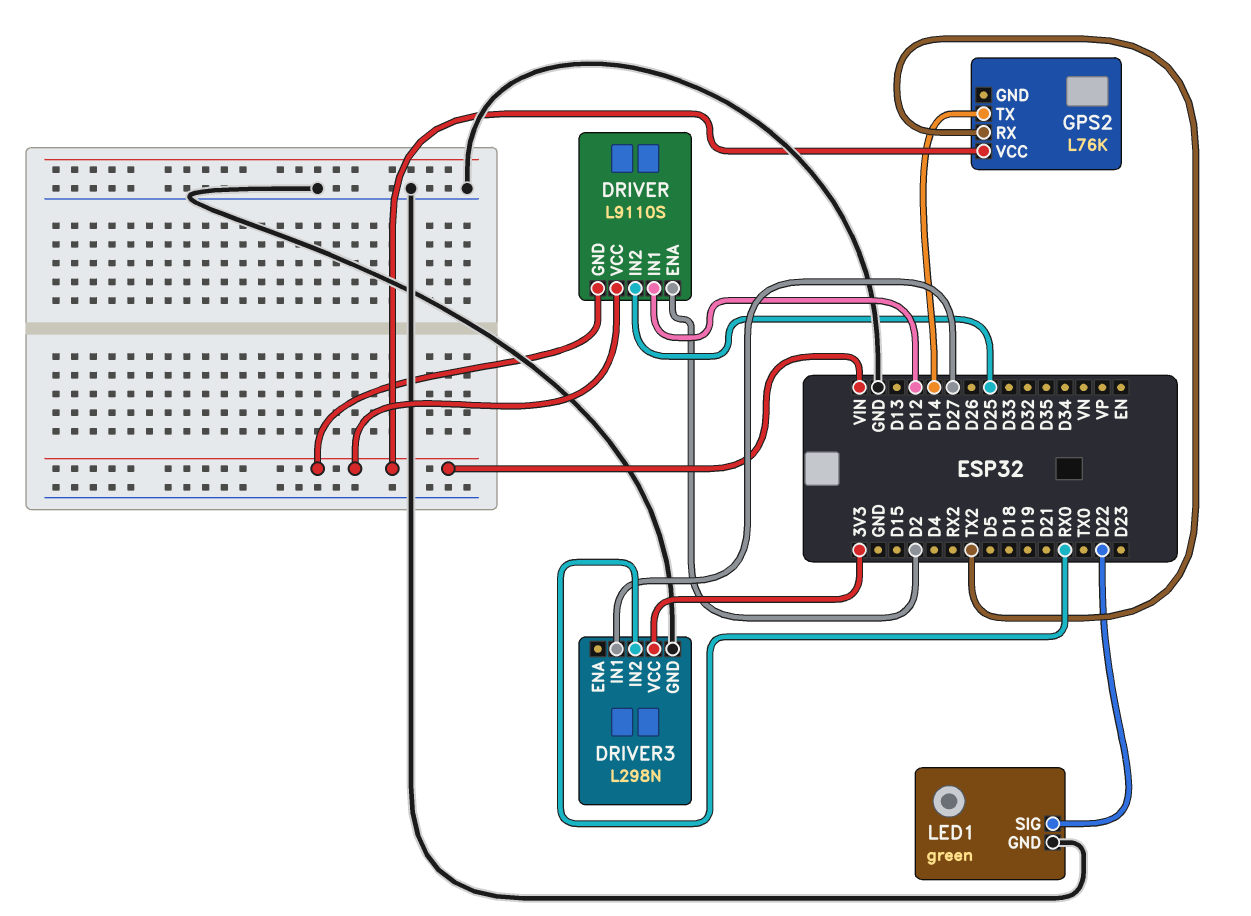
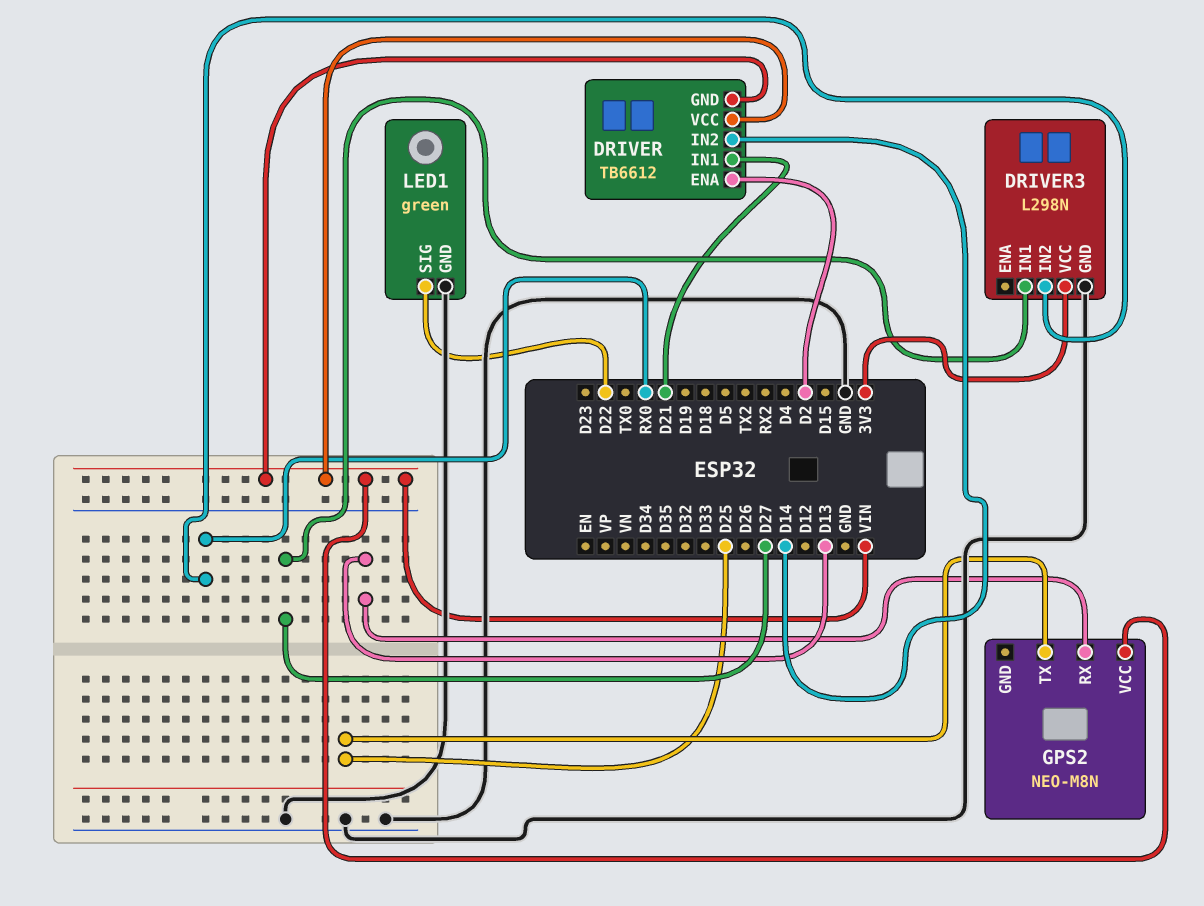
DRIVER: L9110S -> TB6612
DRIVER pin IN1: D12 -> D21
DRIVER pin IN2: D25 -> D14
GPS2: L76K -> NEO-M8N
GPS2 pin RX: TX2 -> D13
GPS2 pin TX: D14 -> D25

